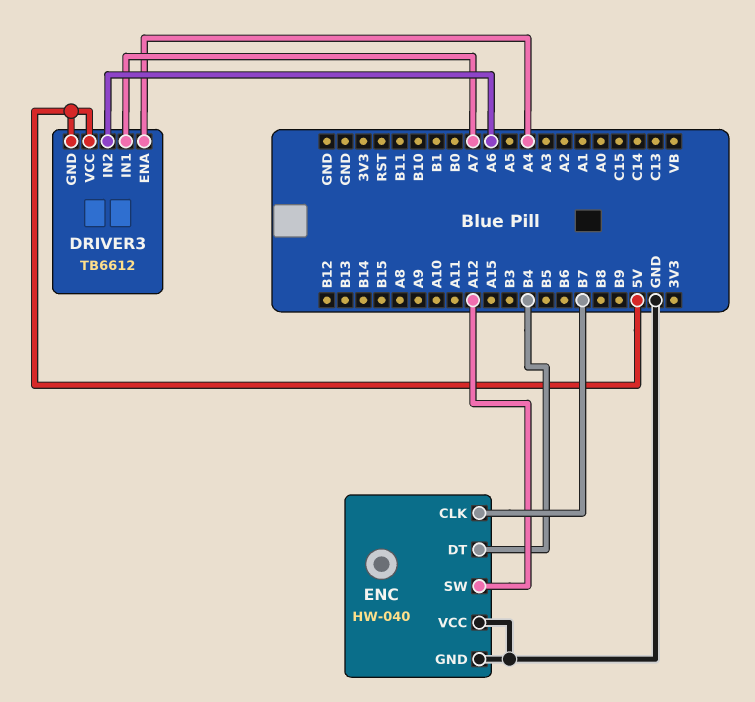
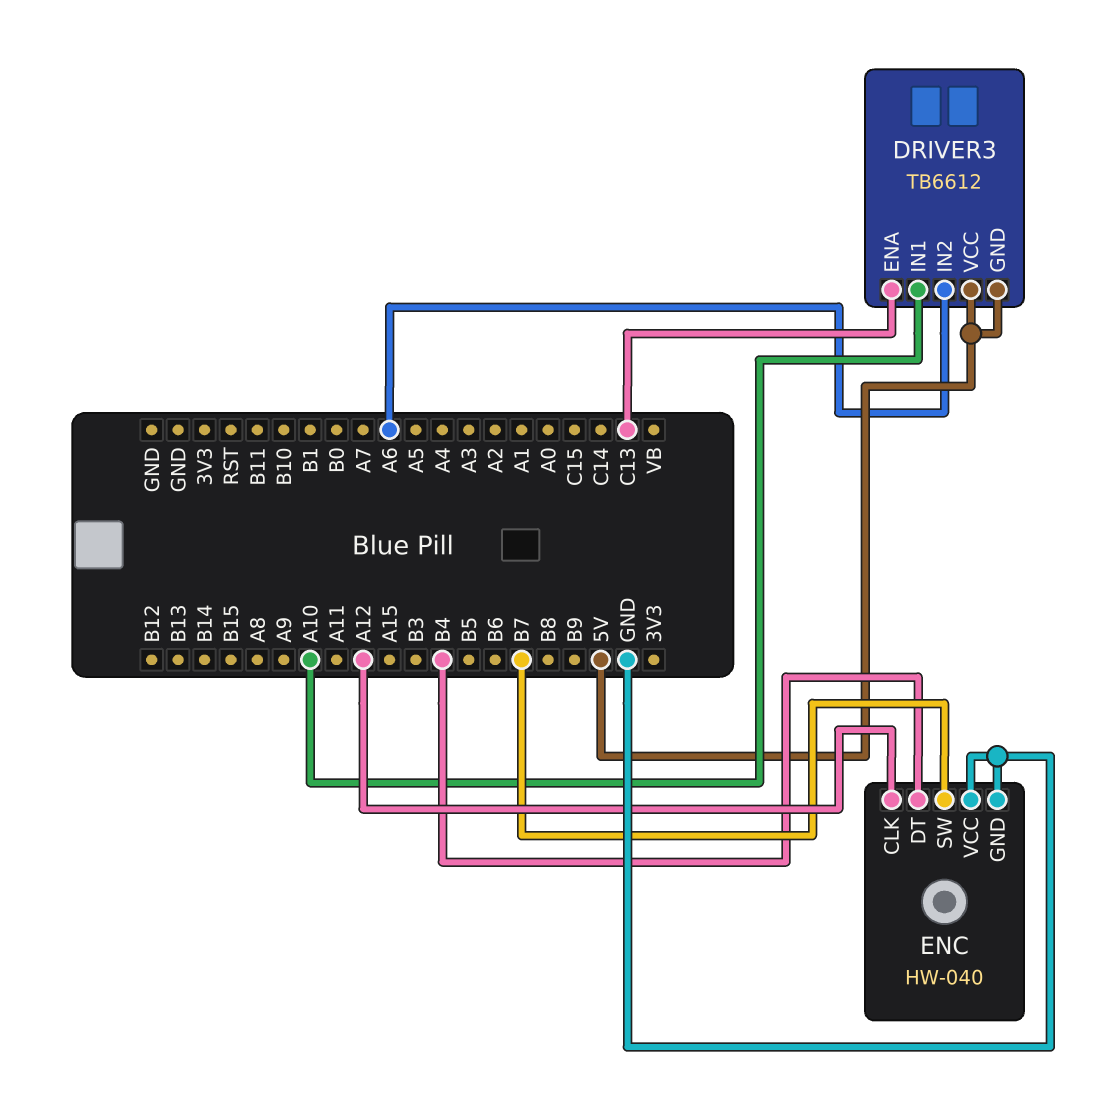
DRIVER3 pin ENA: A4 -> C13
DRIVER3 pin IN1: A7 -> A10
ENC pin CLK: B7 -> A12
ENC pin SW: A12 -> B7

